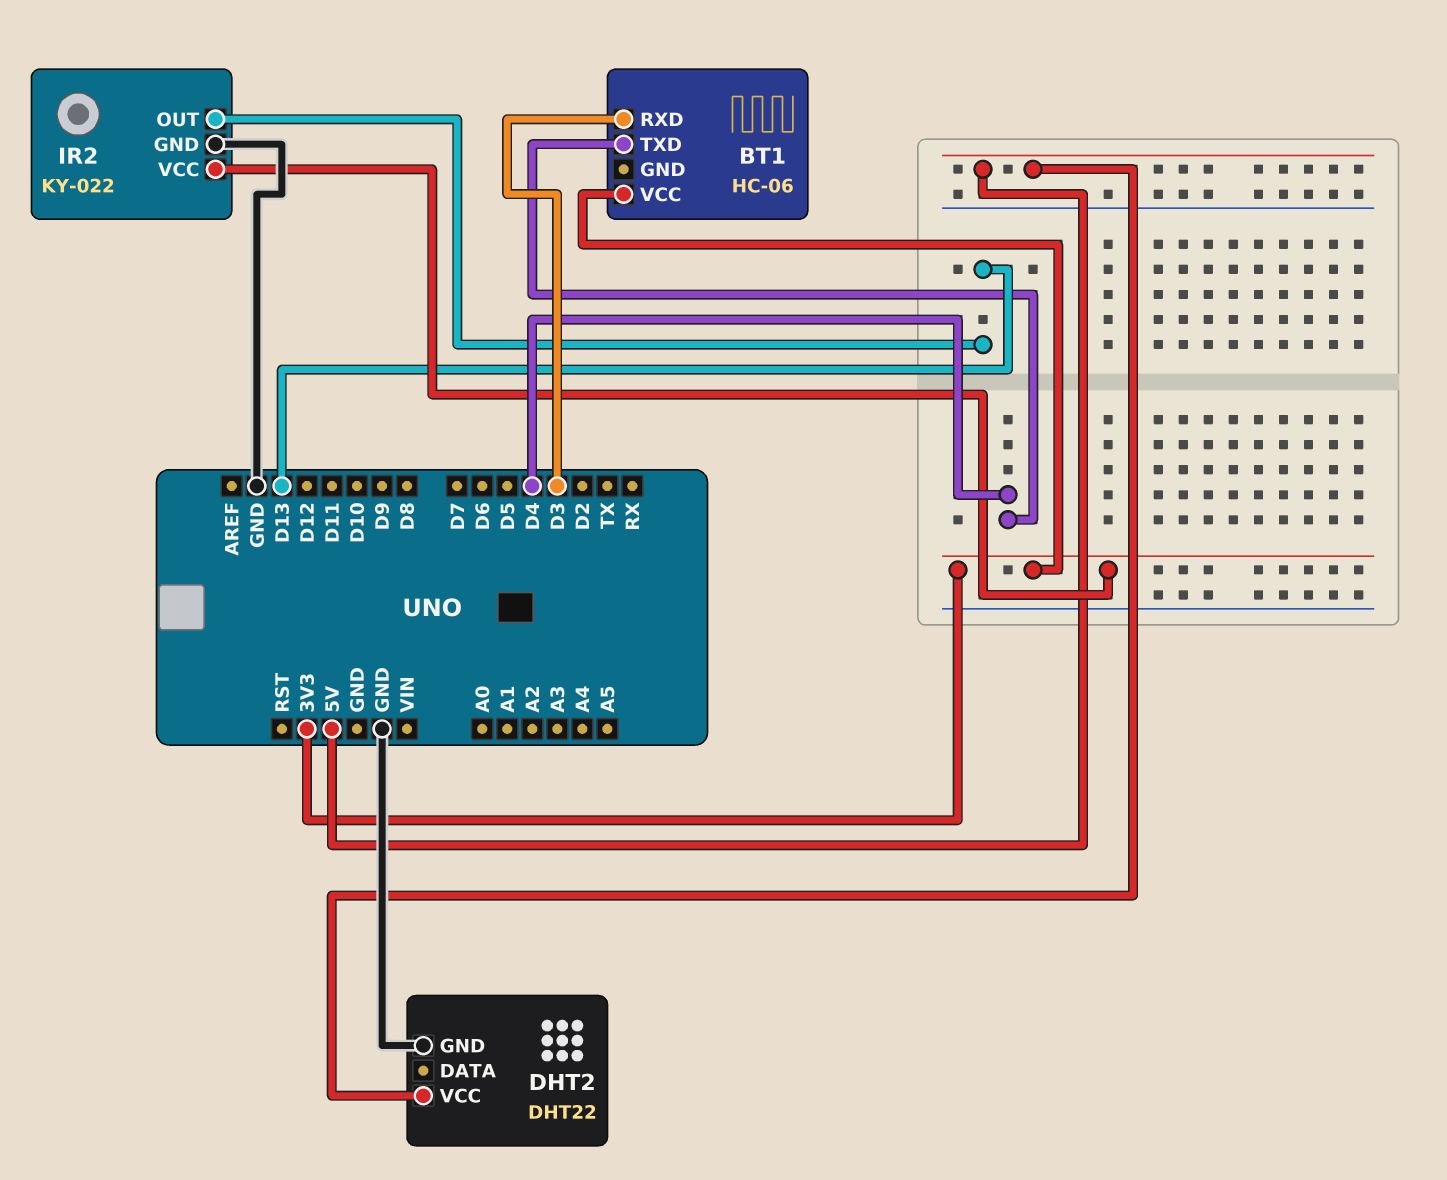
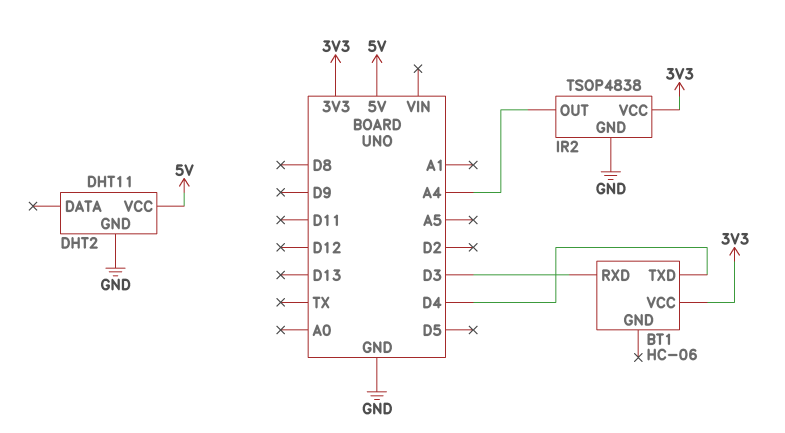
DHT2: DHT22 -> DHT11
IR2: KY-022 -> TSOP4838
IR2 pin OUT: D13 -> A4

